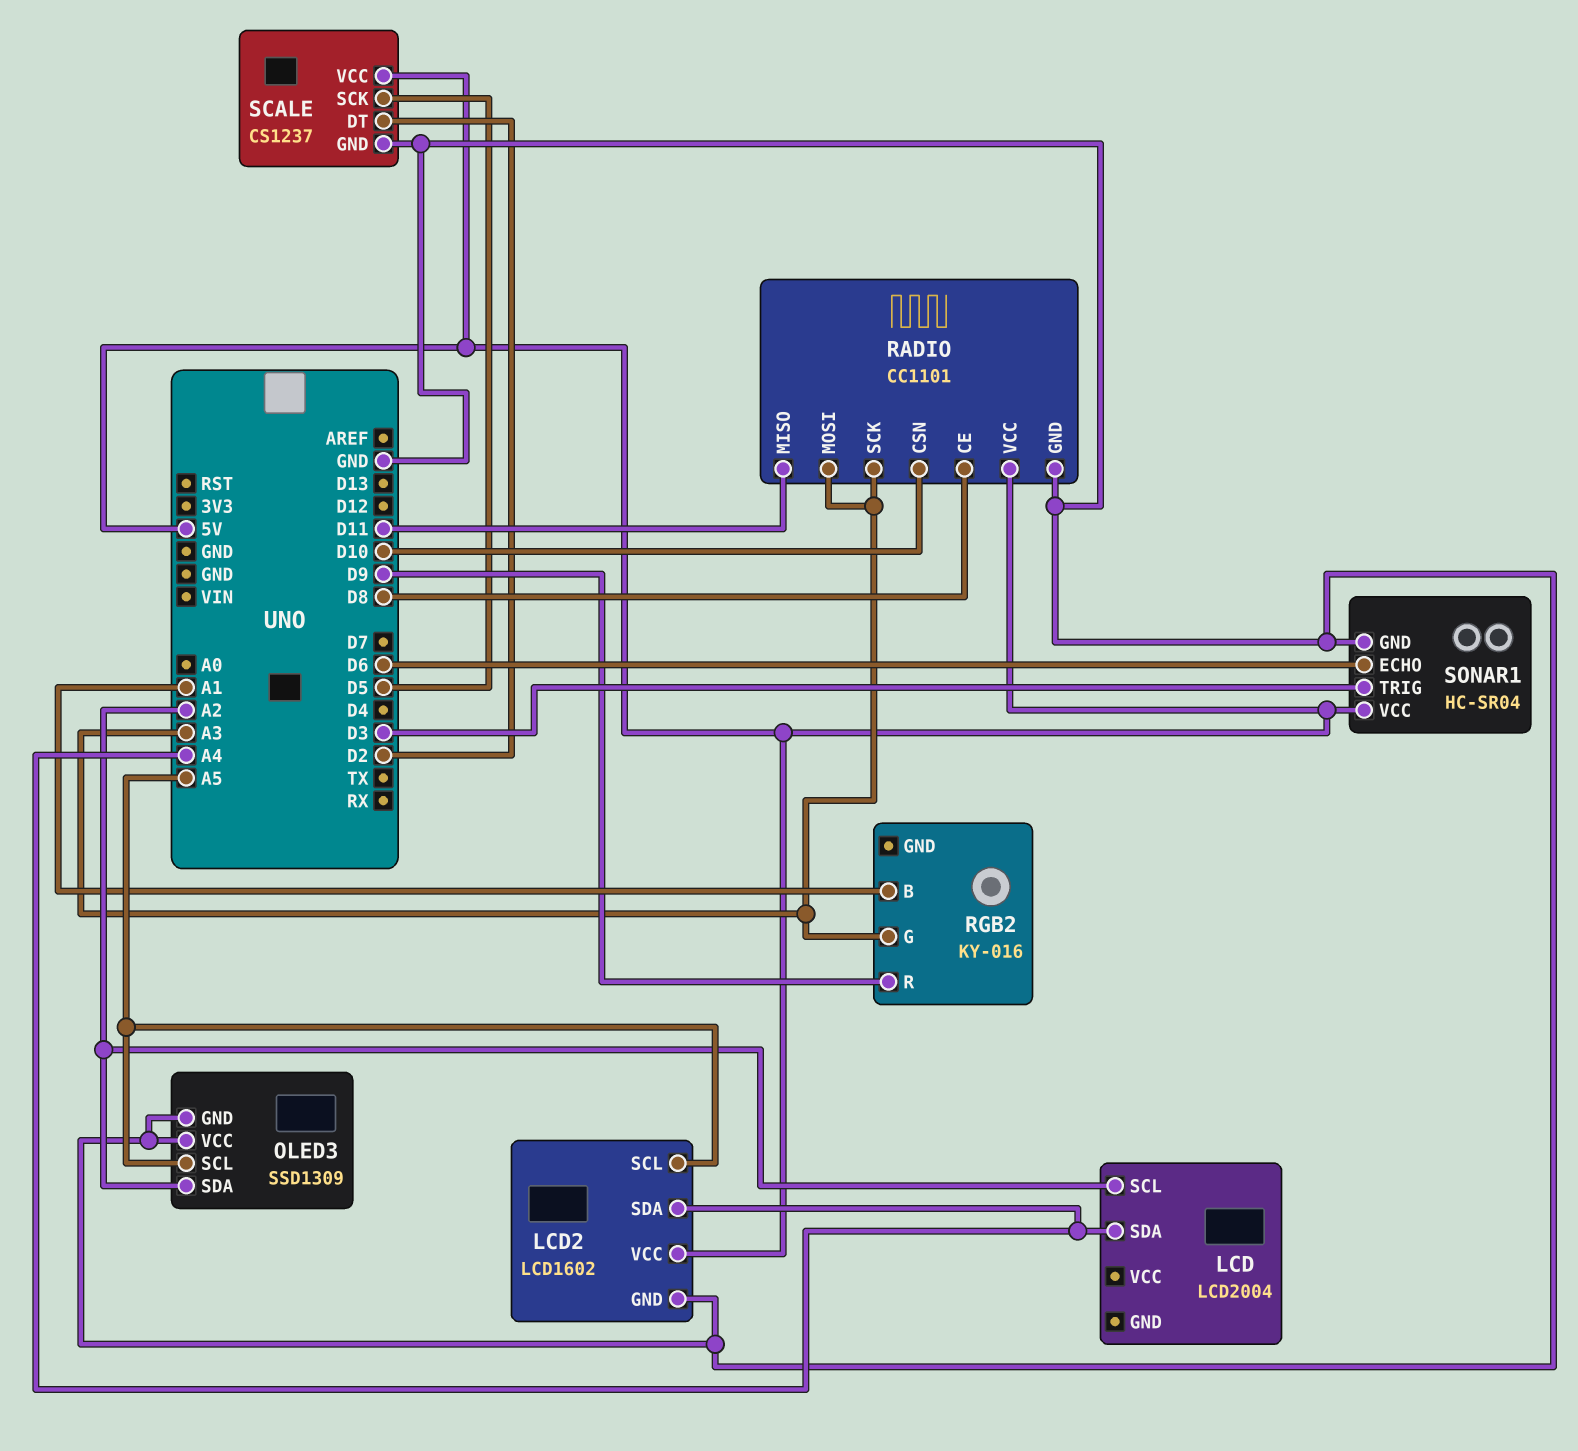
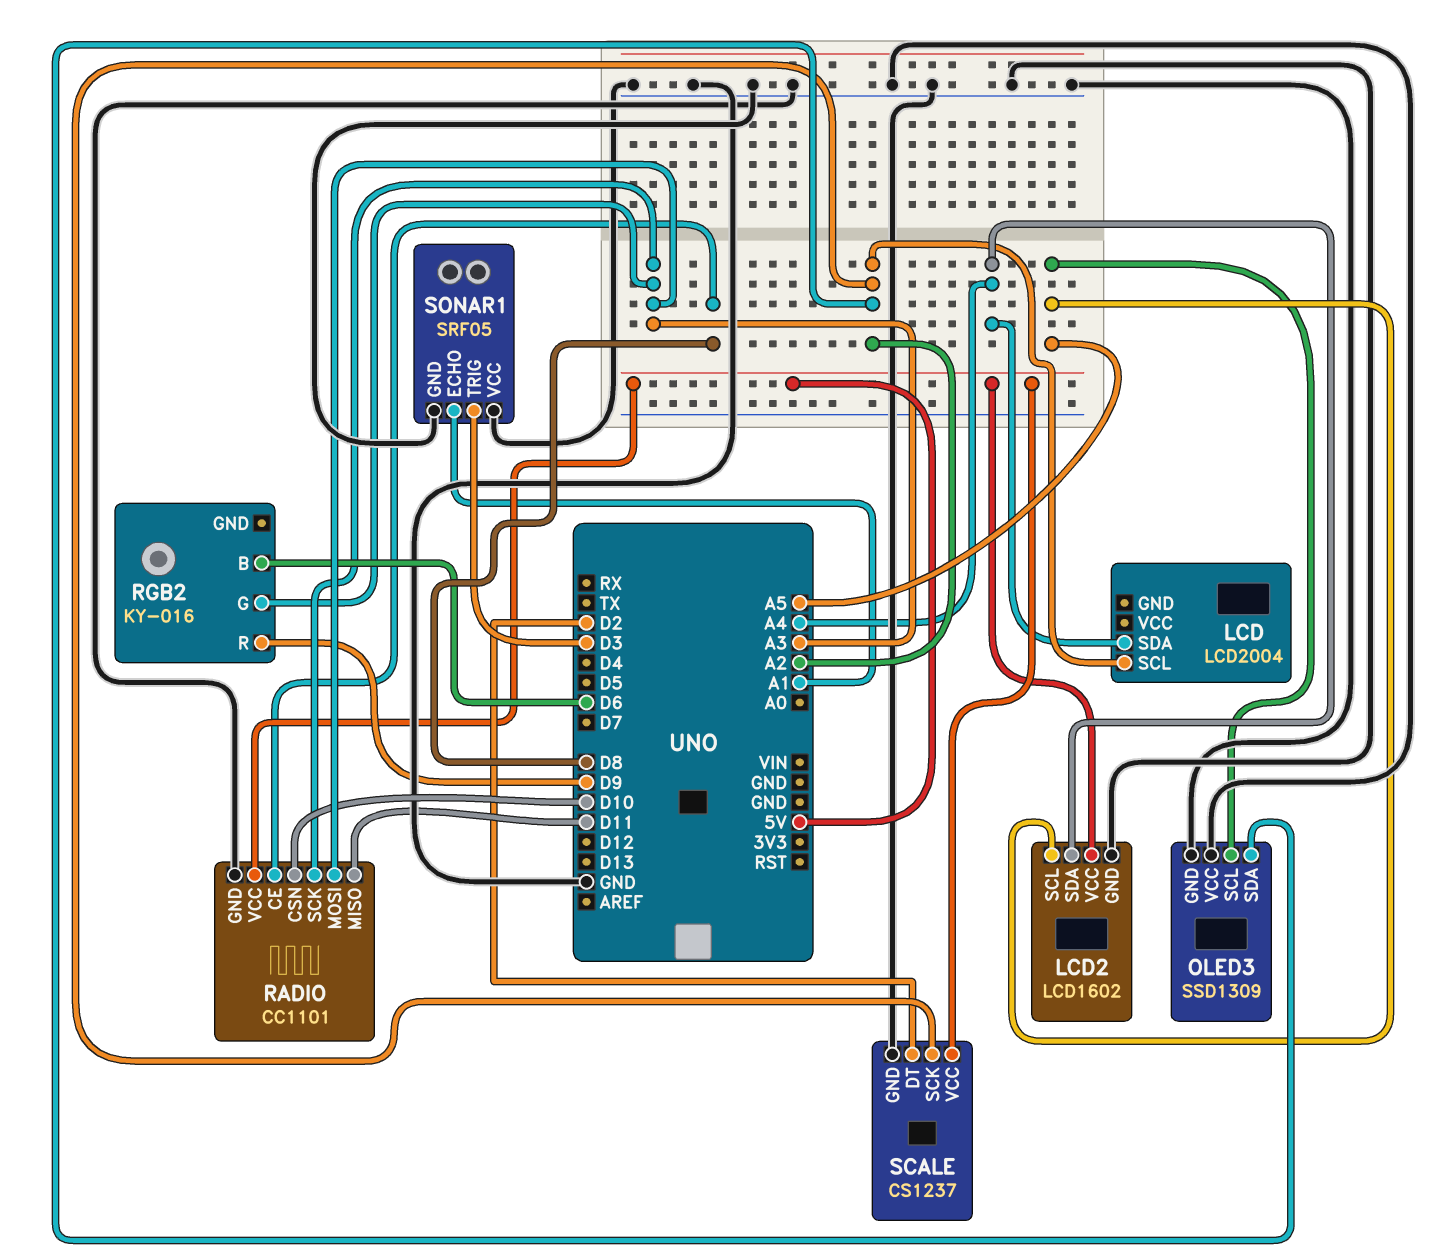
RGB2 pin B: A1 -> D6
SCALE pin SCK: D5 -> A2
SONAR1: HC-SR04 -> SRF05
SONAR1 pin ECHO: D6 -> A1
SONAR1 pin VCC: 5V -> GND

